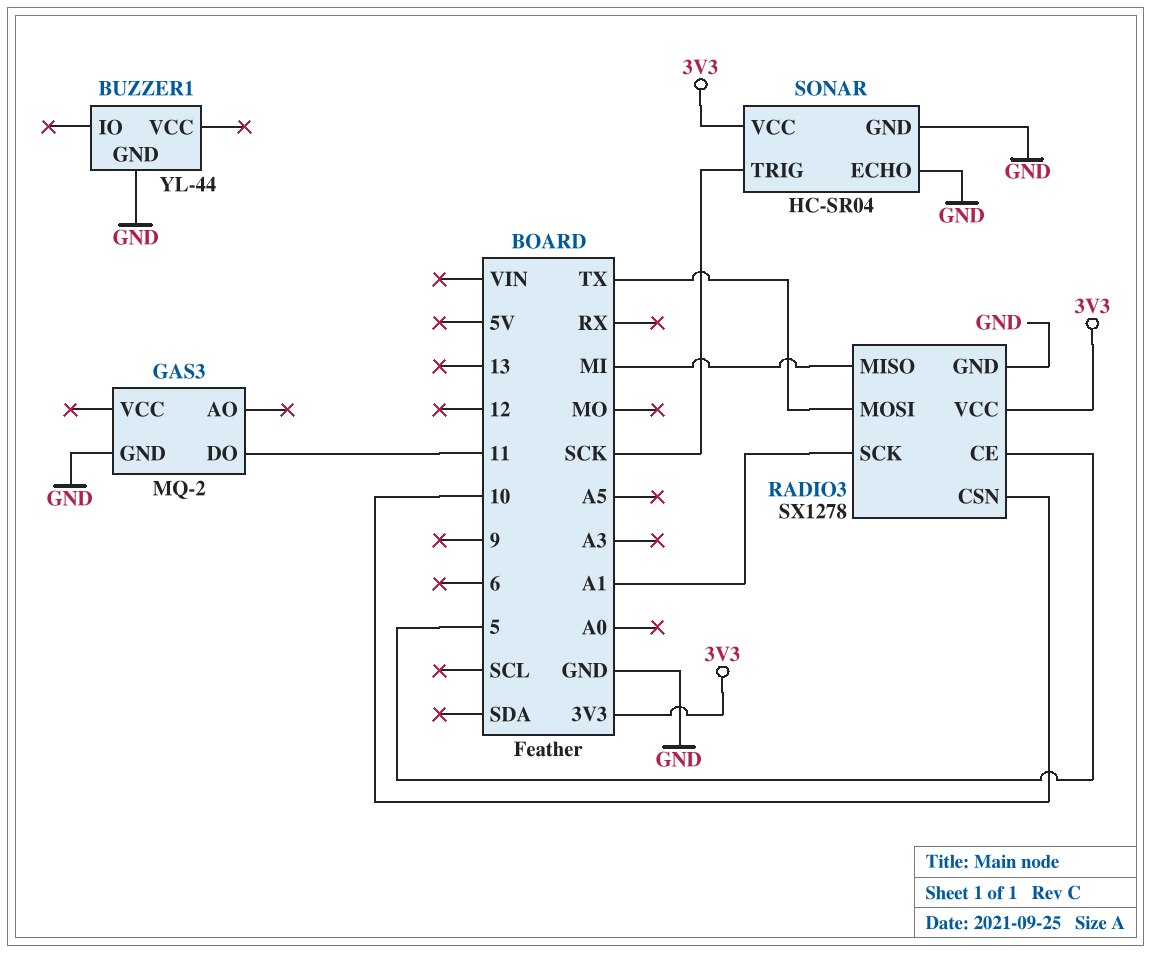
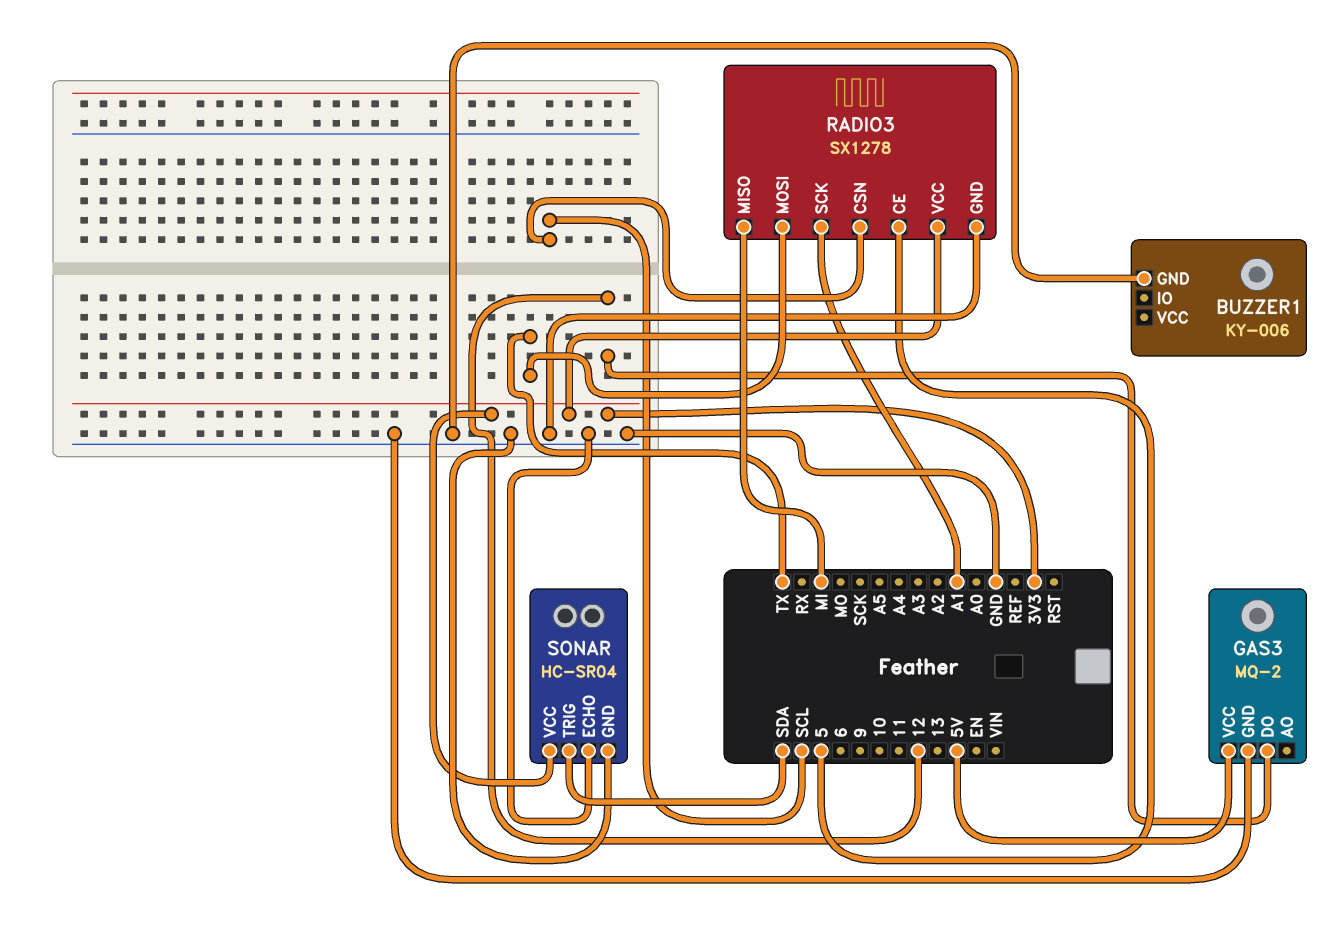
BUZZER1: YL-44 -> KY-006
GAS3 pin DO: 11 -> 12
GAS3 pin VCC: none -> 5V
RADIO3 pin CSN: 10 -> SCL
SONAR pin TRIG: SCK -> SDA

